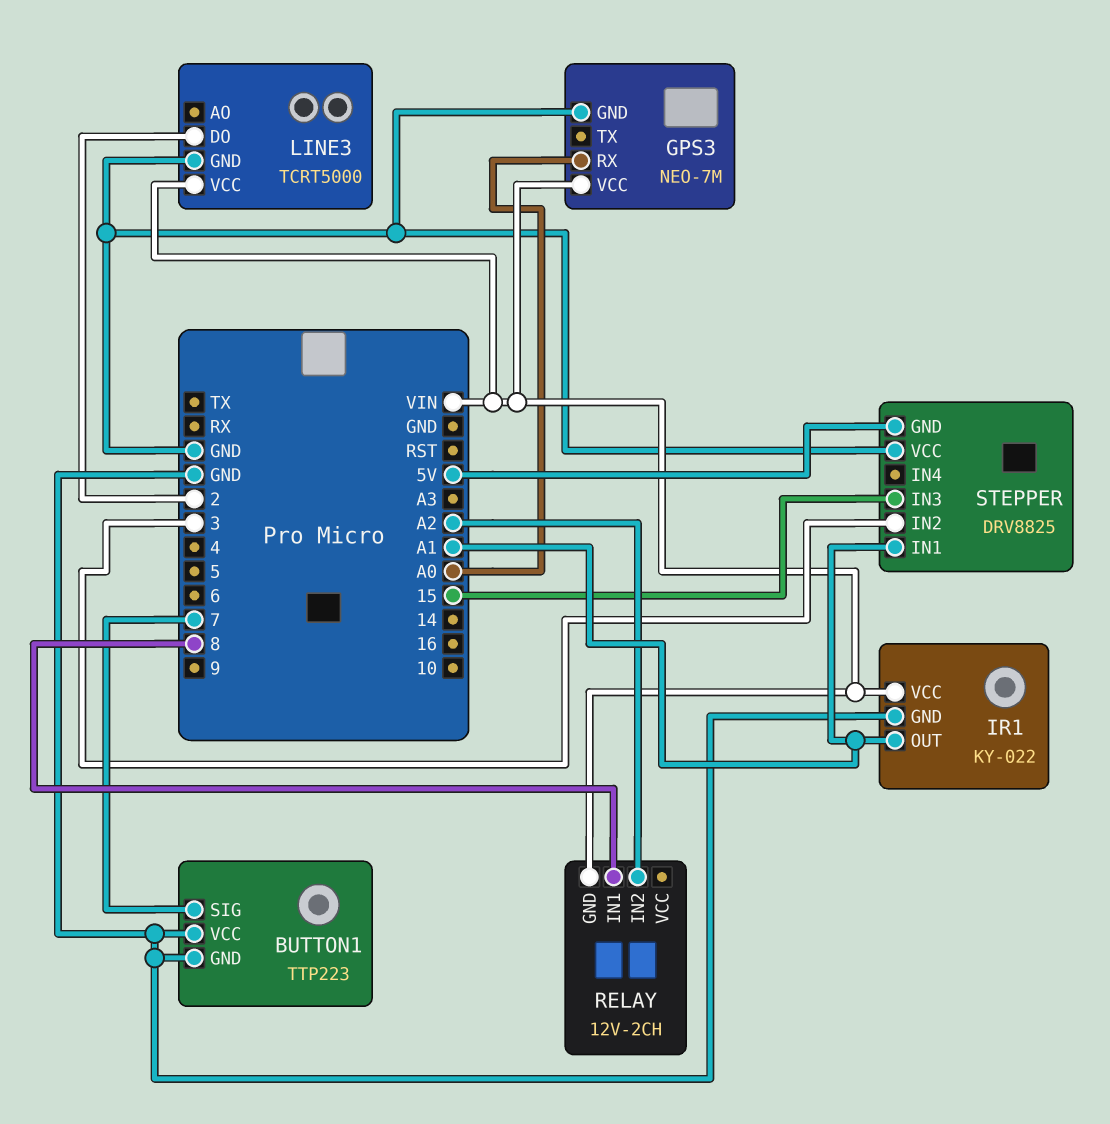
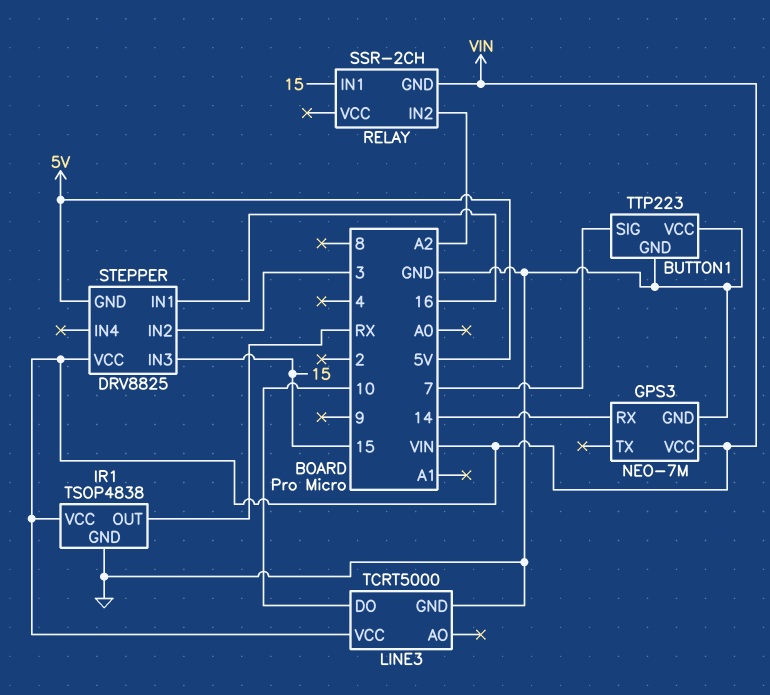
GPS3 pin RX: A0 -> 14
IR1: KY-022 -> TSOP4838
IR1 pin OUT: A1 -> RX
LINE3 pin DO: 2 -> 10
RELAY: 12V-2CH -> SSR-2CH
RELAY pin IN1: 8 -> 15
STEPPER pin IN1: A1 -> 16
STEPPER pin VCC: GND -> VIN

